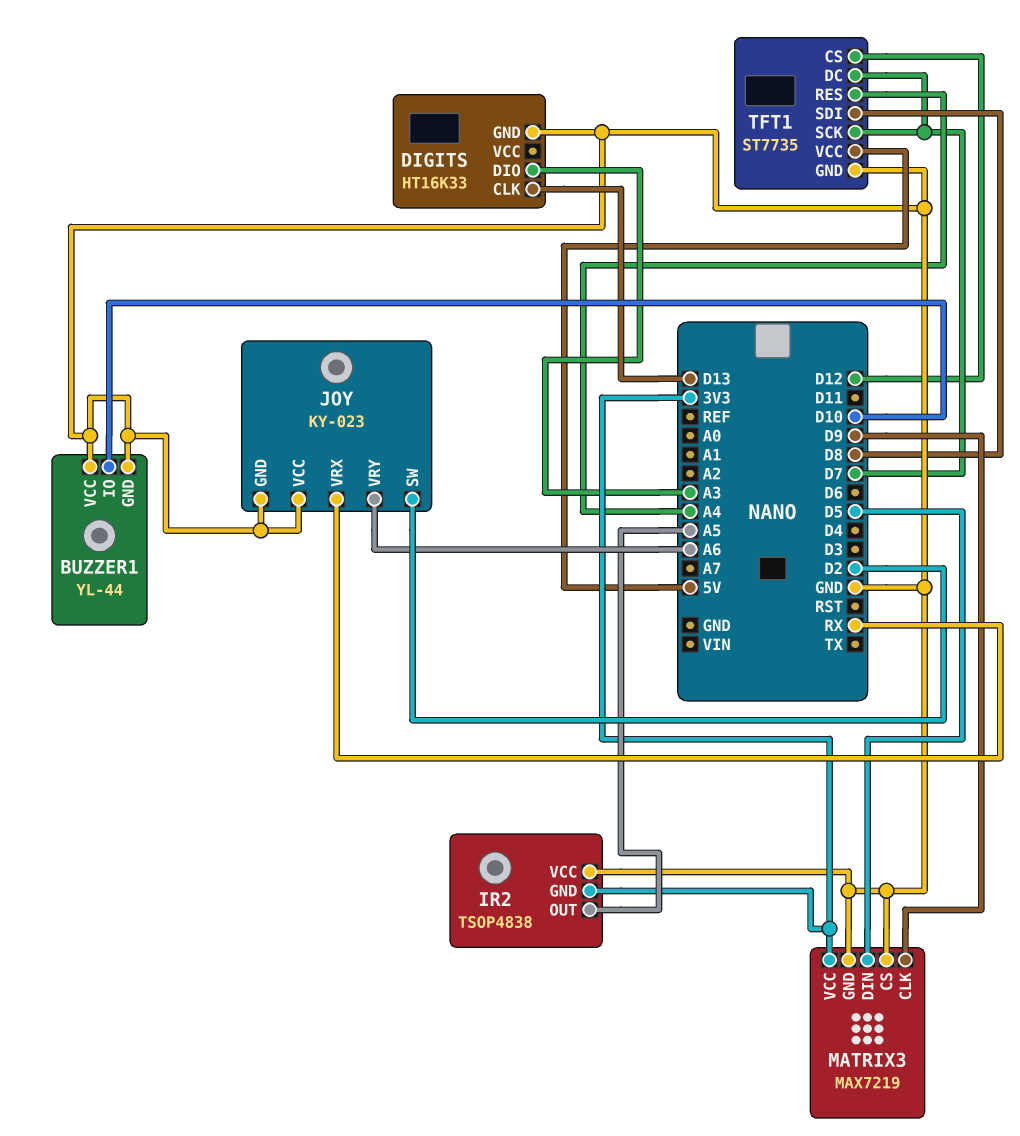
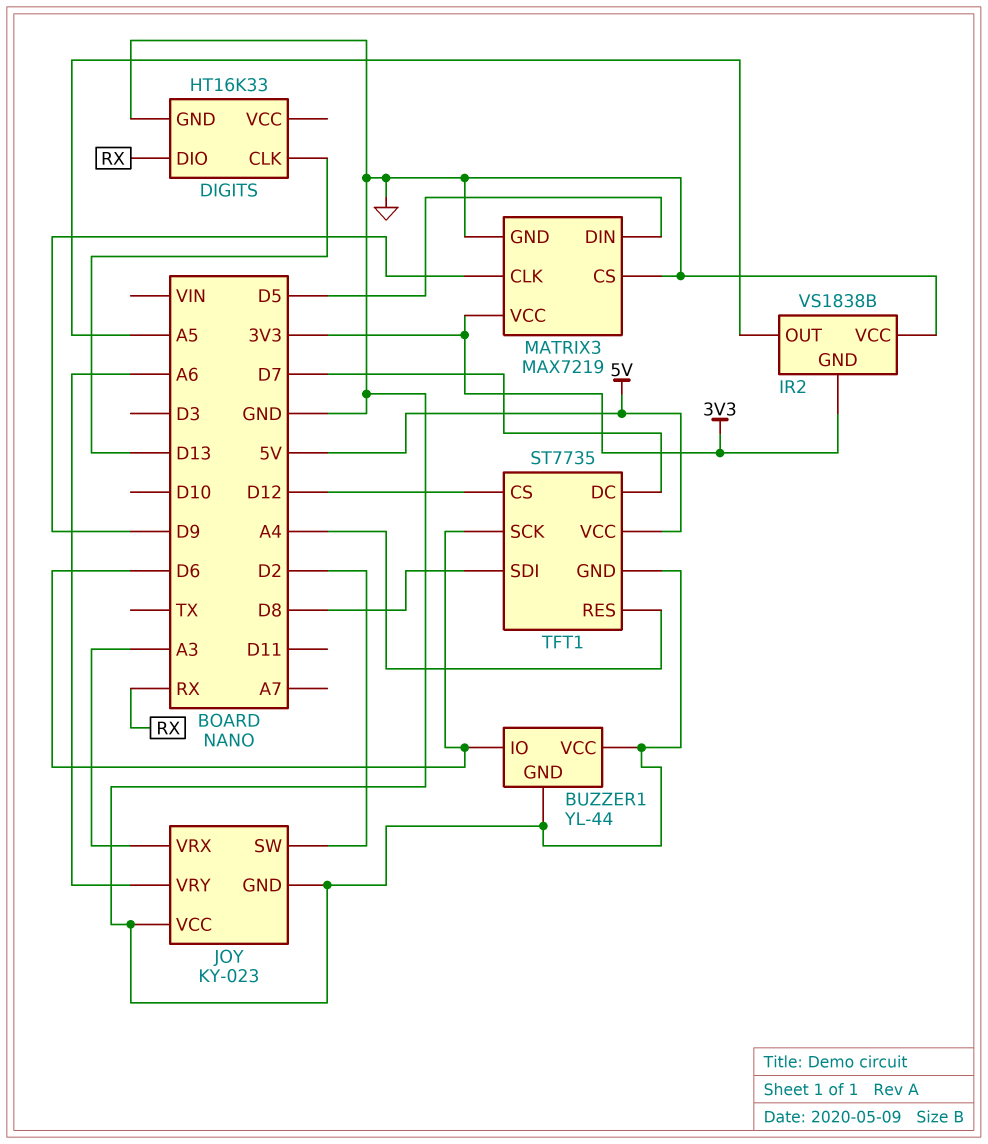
BUZZER1 pin IO: D10 -> D6
DIGITS pin DIO: A3 -> RX
IR2: TSOP4838 -> VS1838B
JOY pin VRX: RX -> A3
TFT1 pin SCK: D7 -> D6

